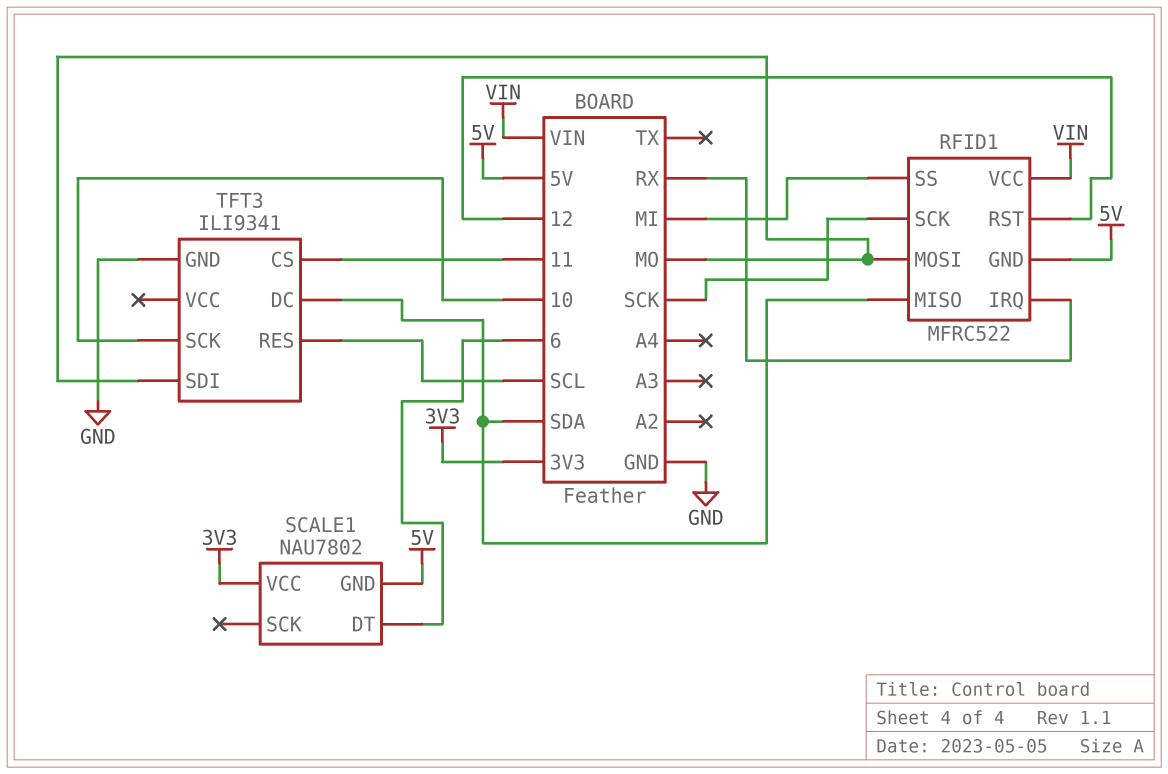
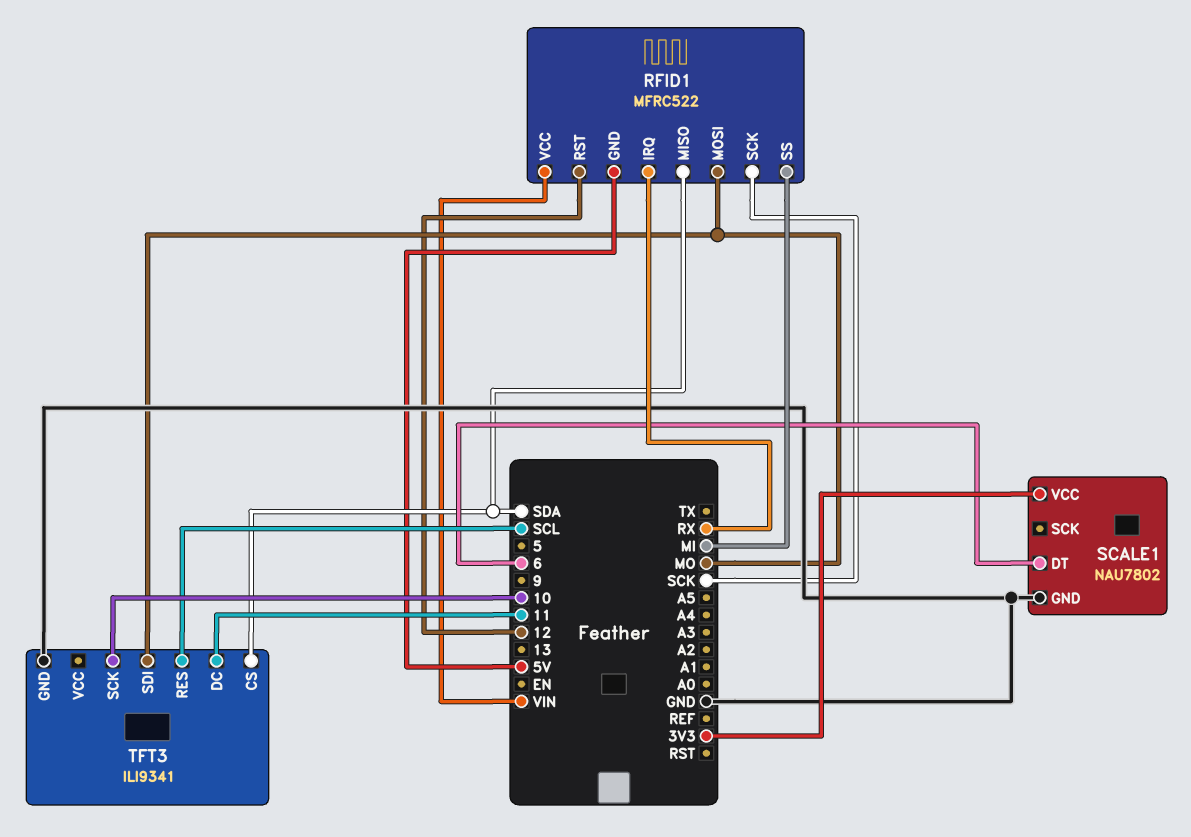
SCALE1 pin GND: 5V -> GND
TFT3 pin CS: 11 -> SDA
TFT3 pin DC: SDA -> 11

